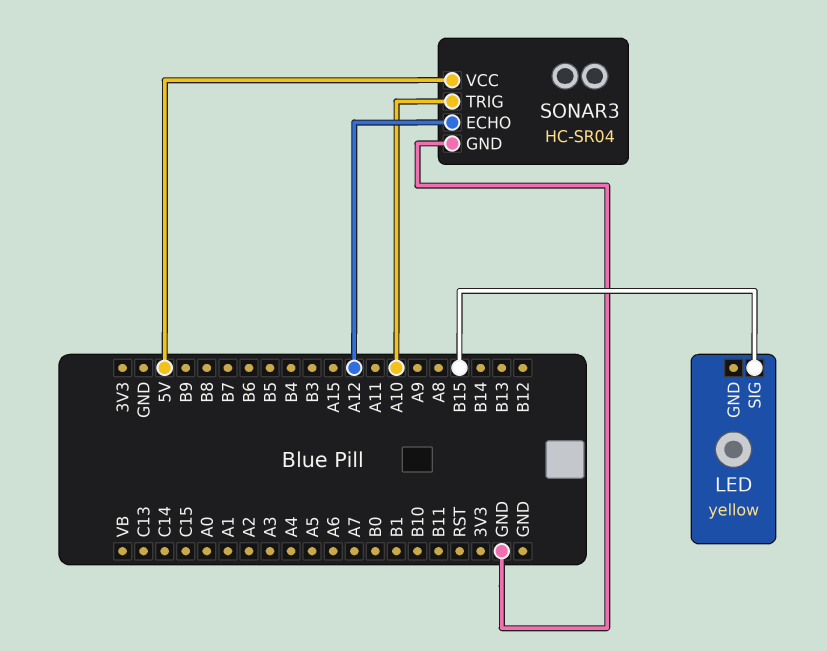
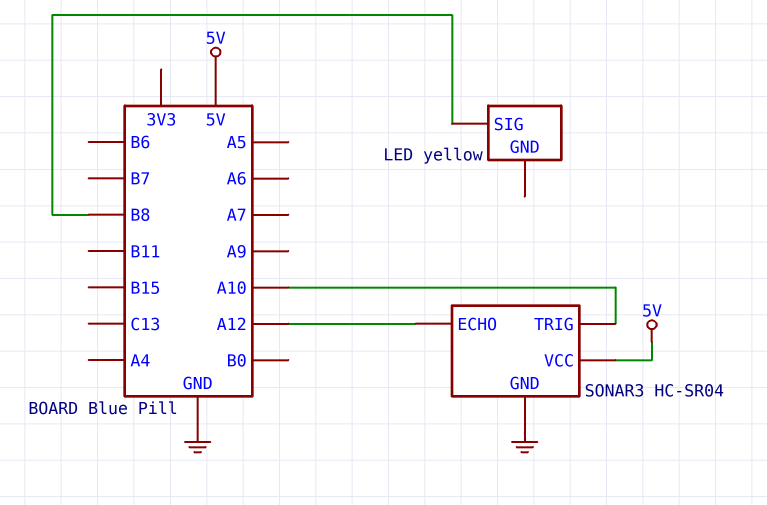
LED pin SIG: B15 -> B8

